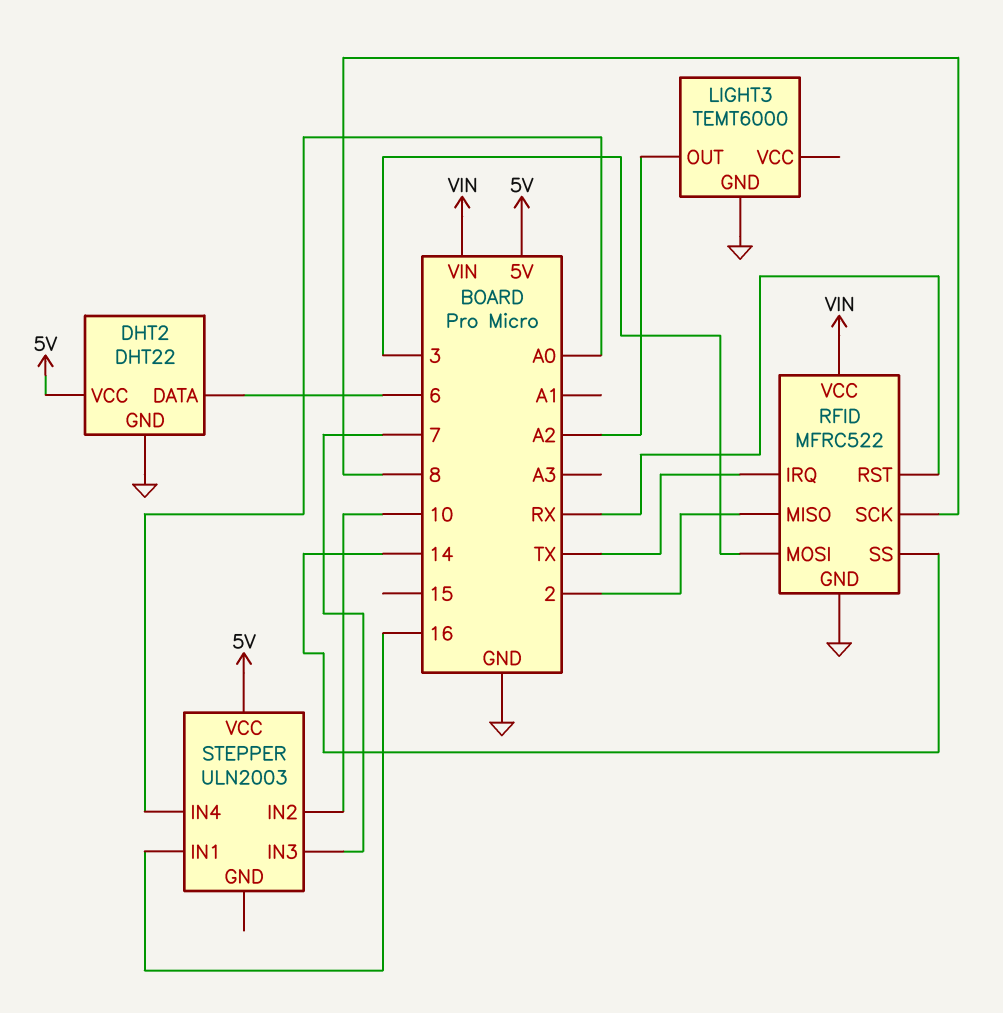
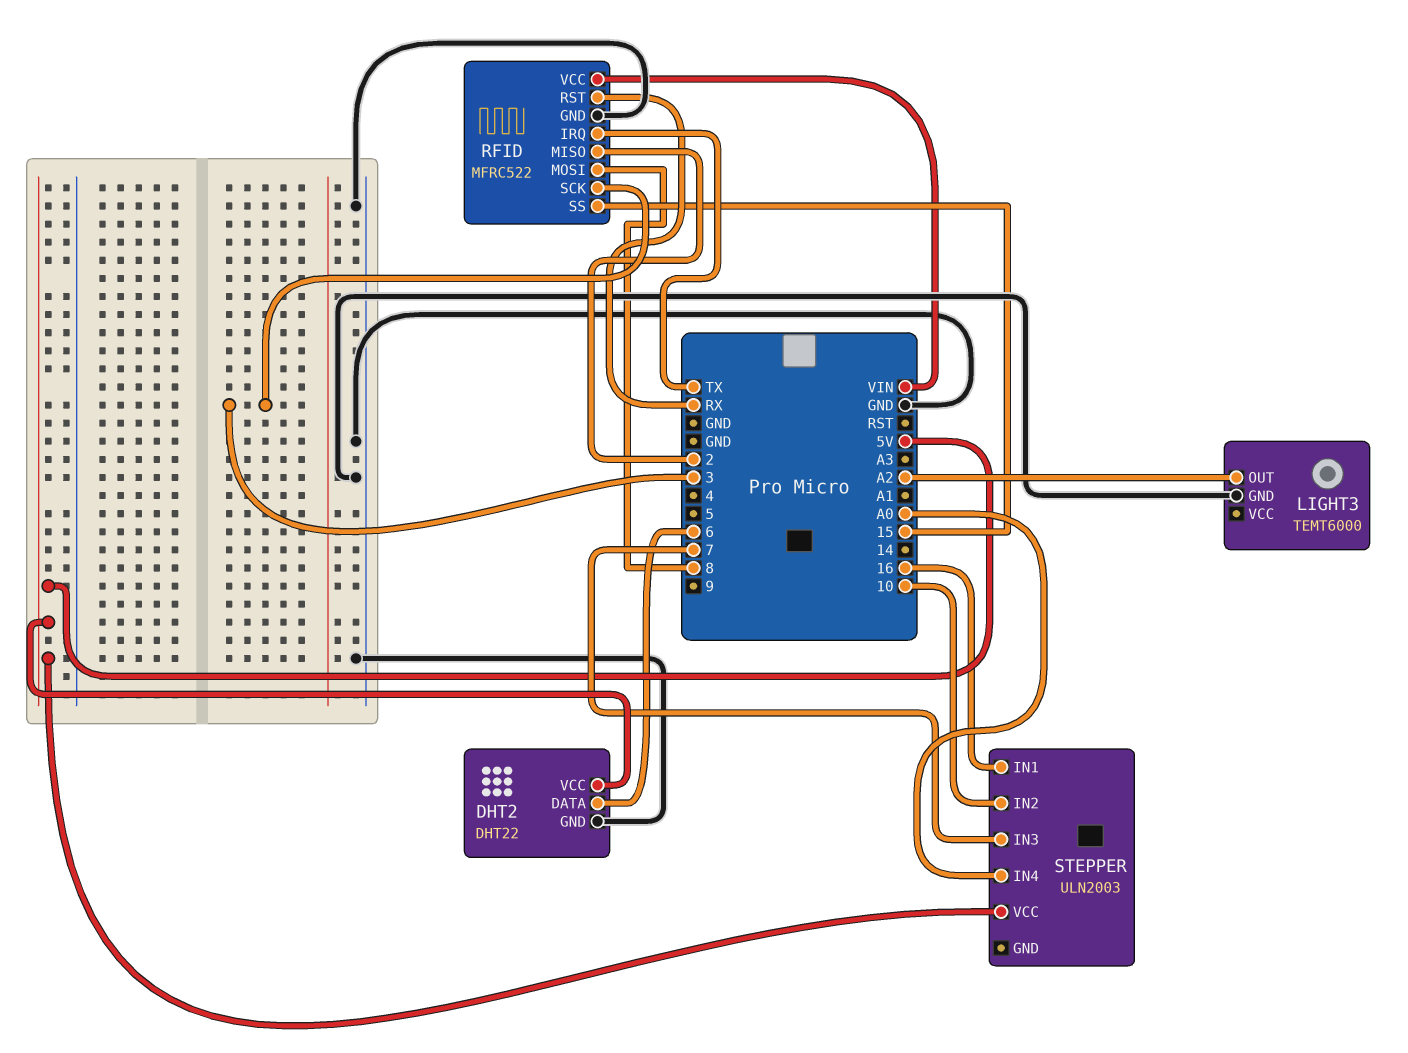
RFID pin MOSI: 3 -> 8
RFID pin SCK: 8 -> 3
RFID pin SS: 14 -> 15

